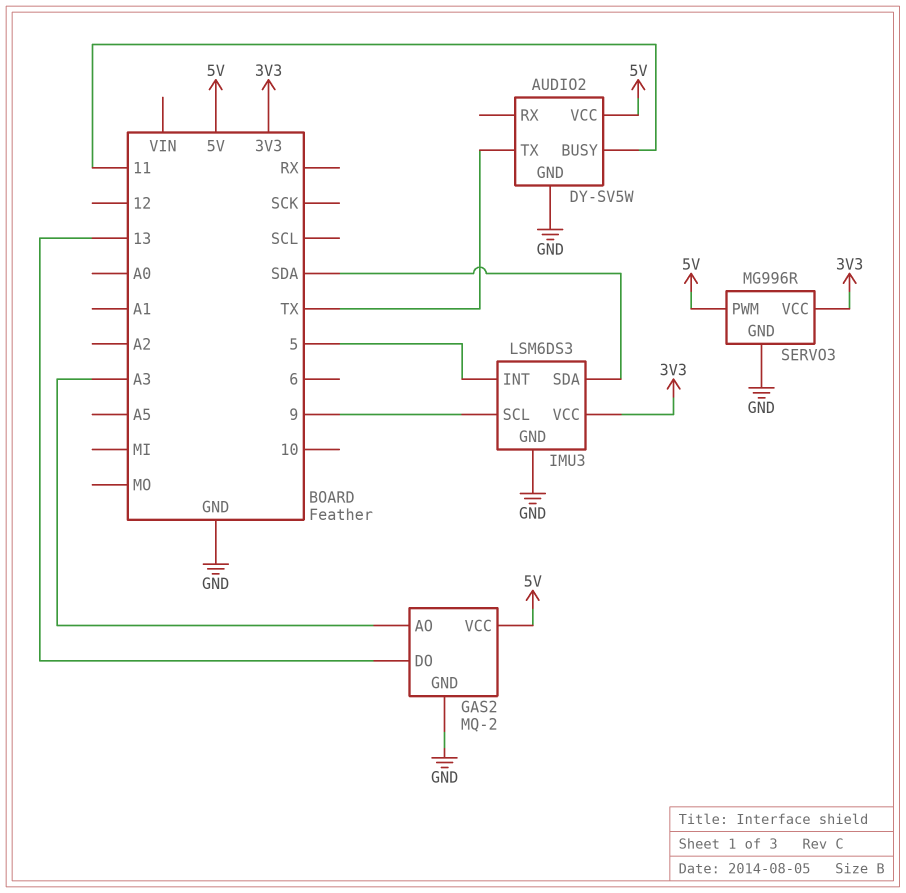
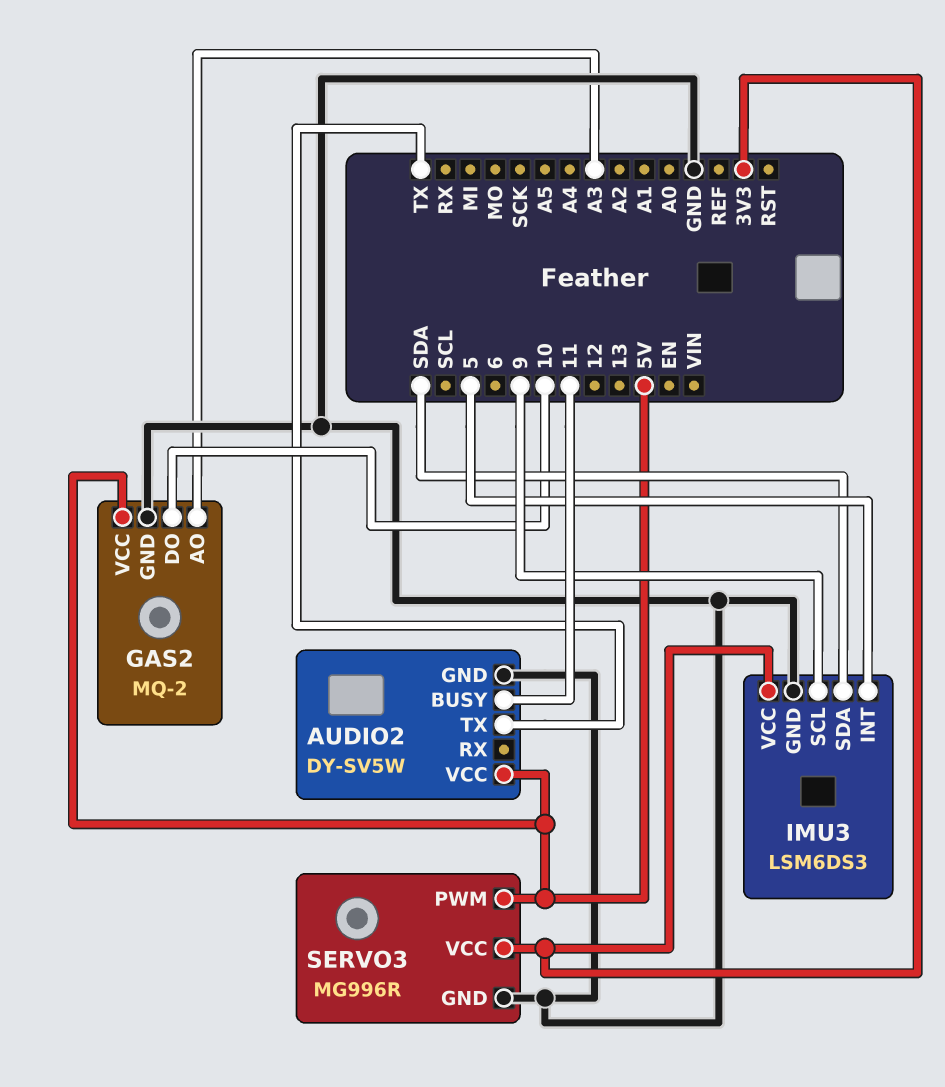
GAS2 pin DO: 13 -> 10

